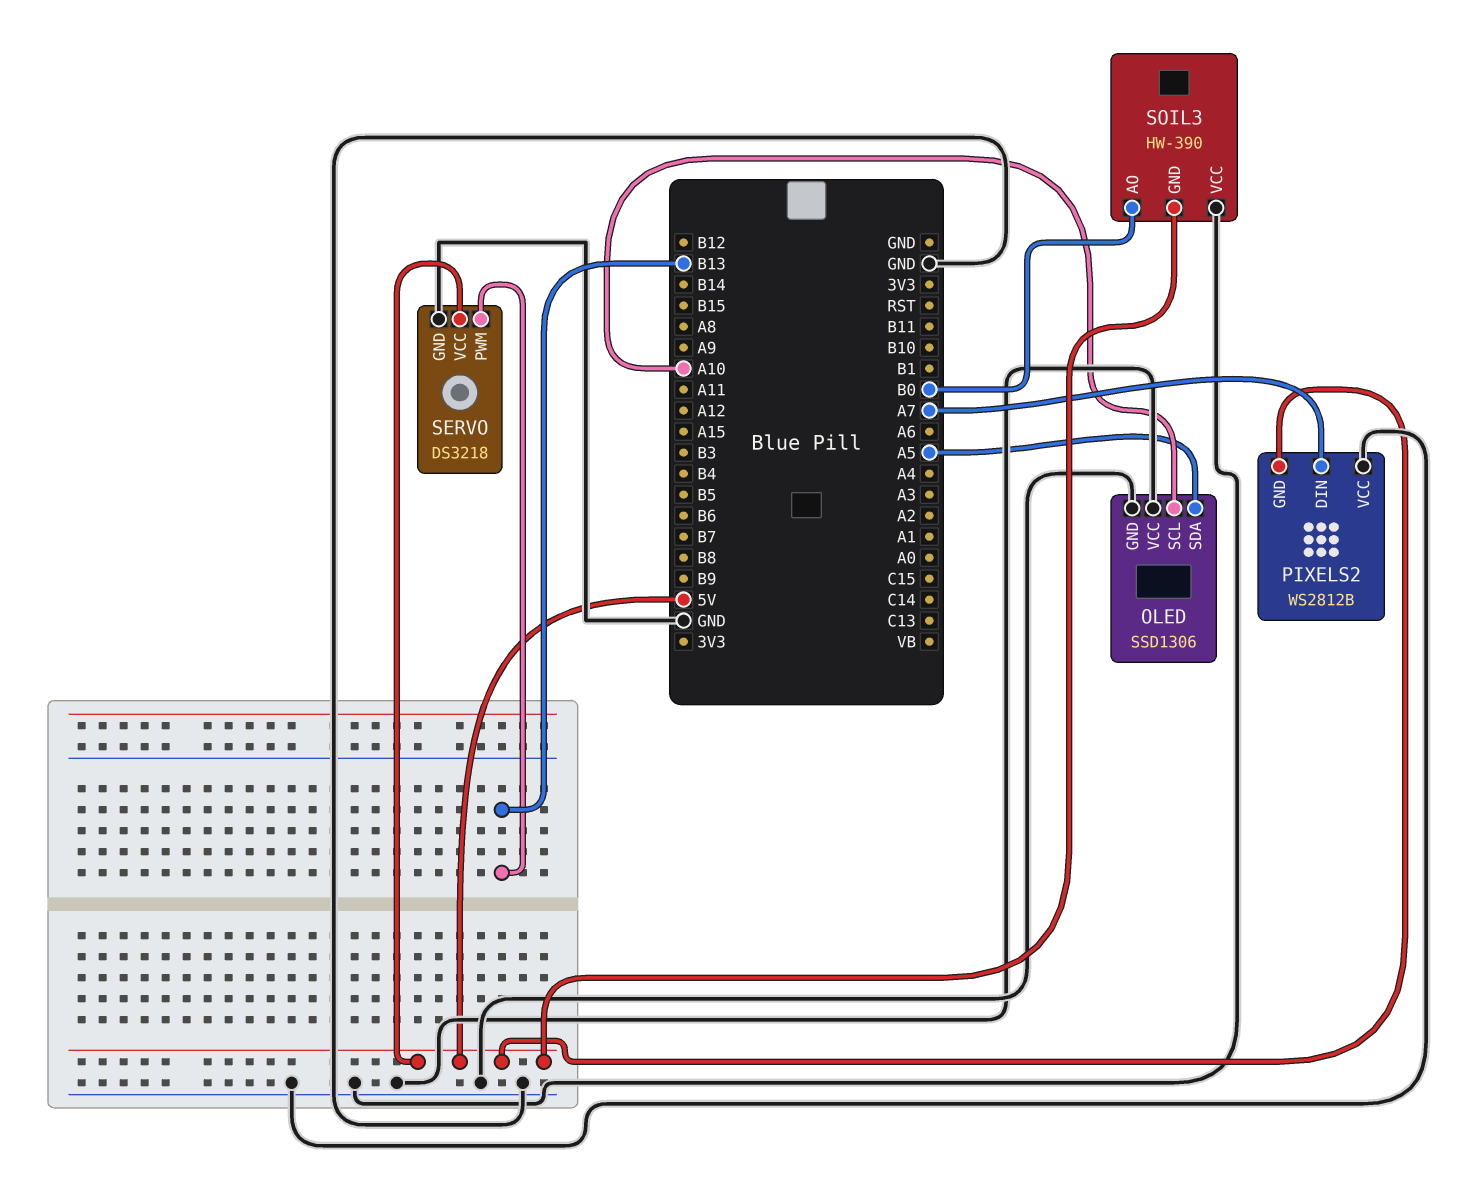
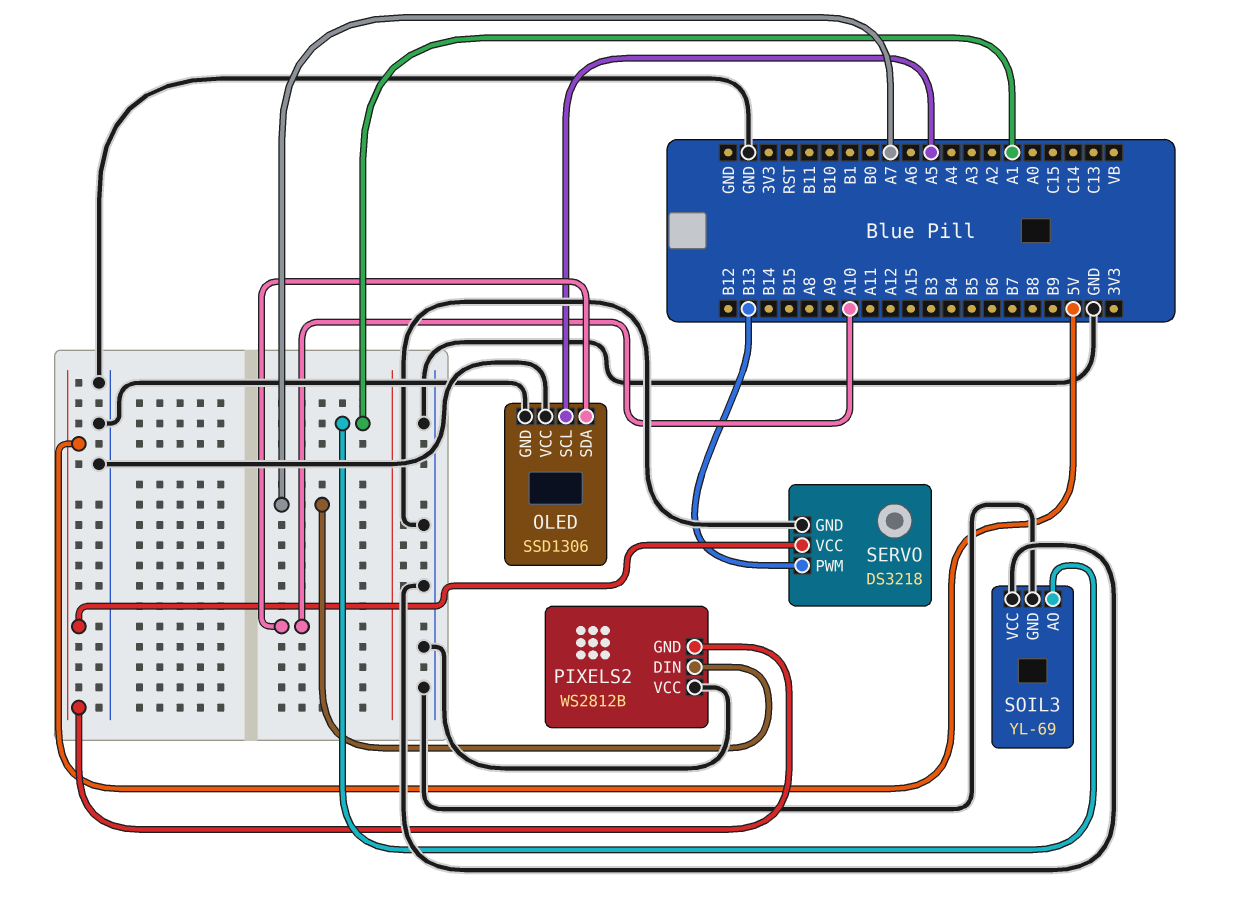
OLED pin SCL: A10 -> A5
OLED pin SDA: A5 -> A10
SOIL3: HW-390 -> YL-69
SOIL3 pin AO: B0 -> A1
SOIL3 pin GND: 5V -> GND

